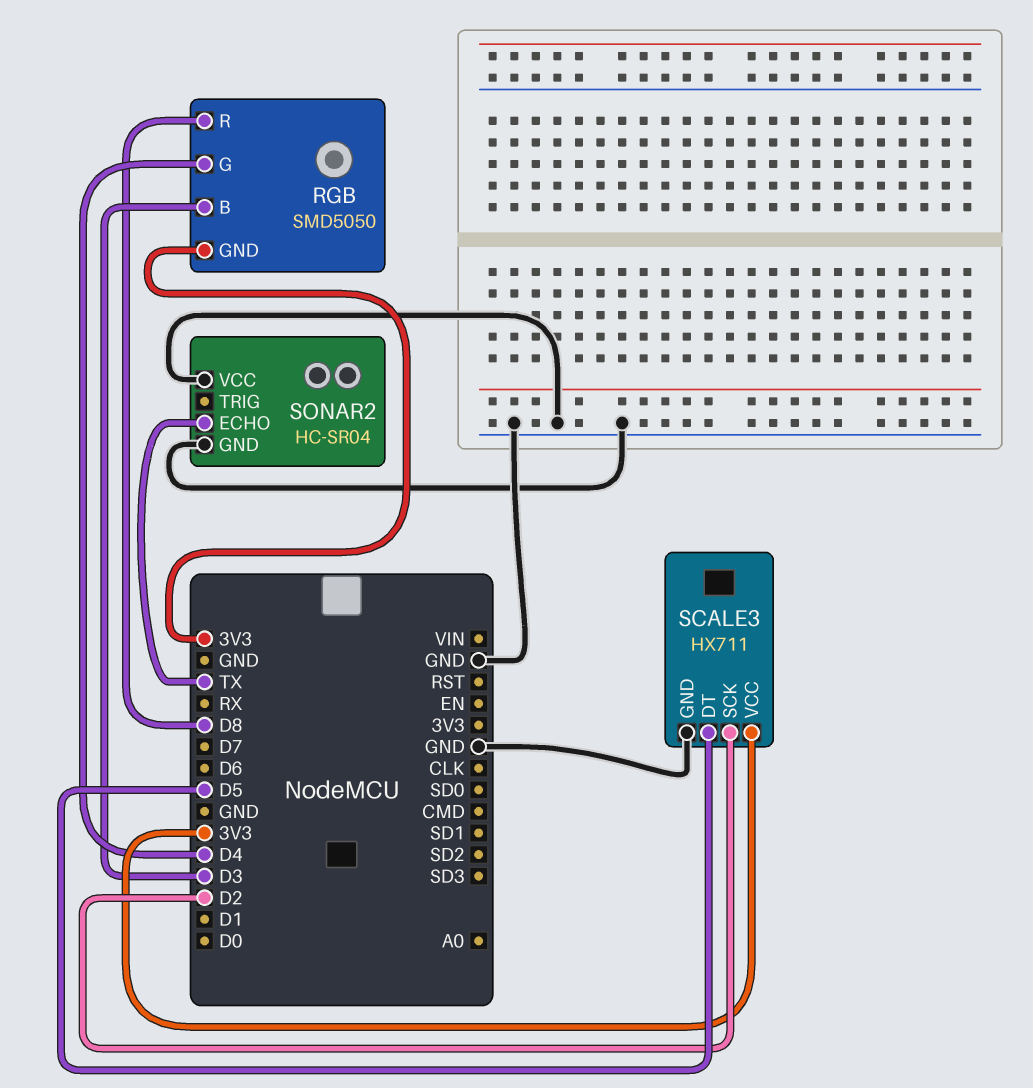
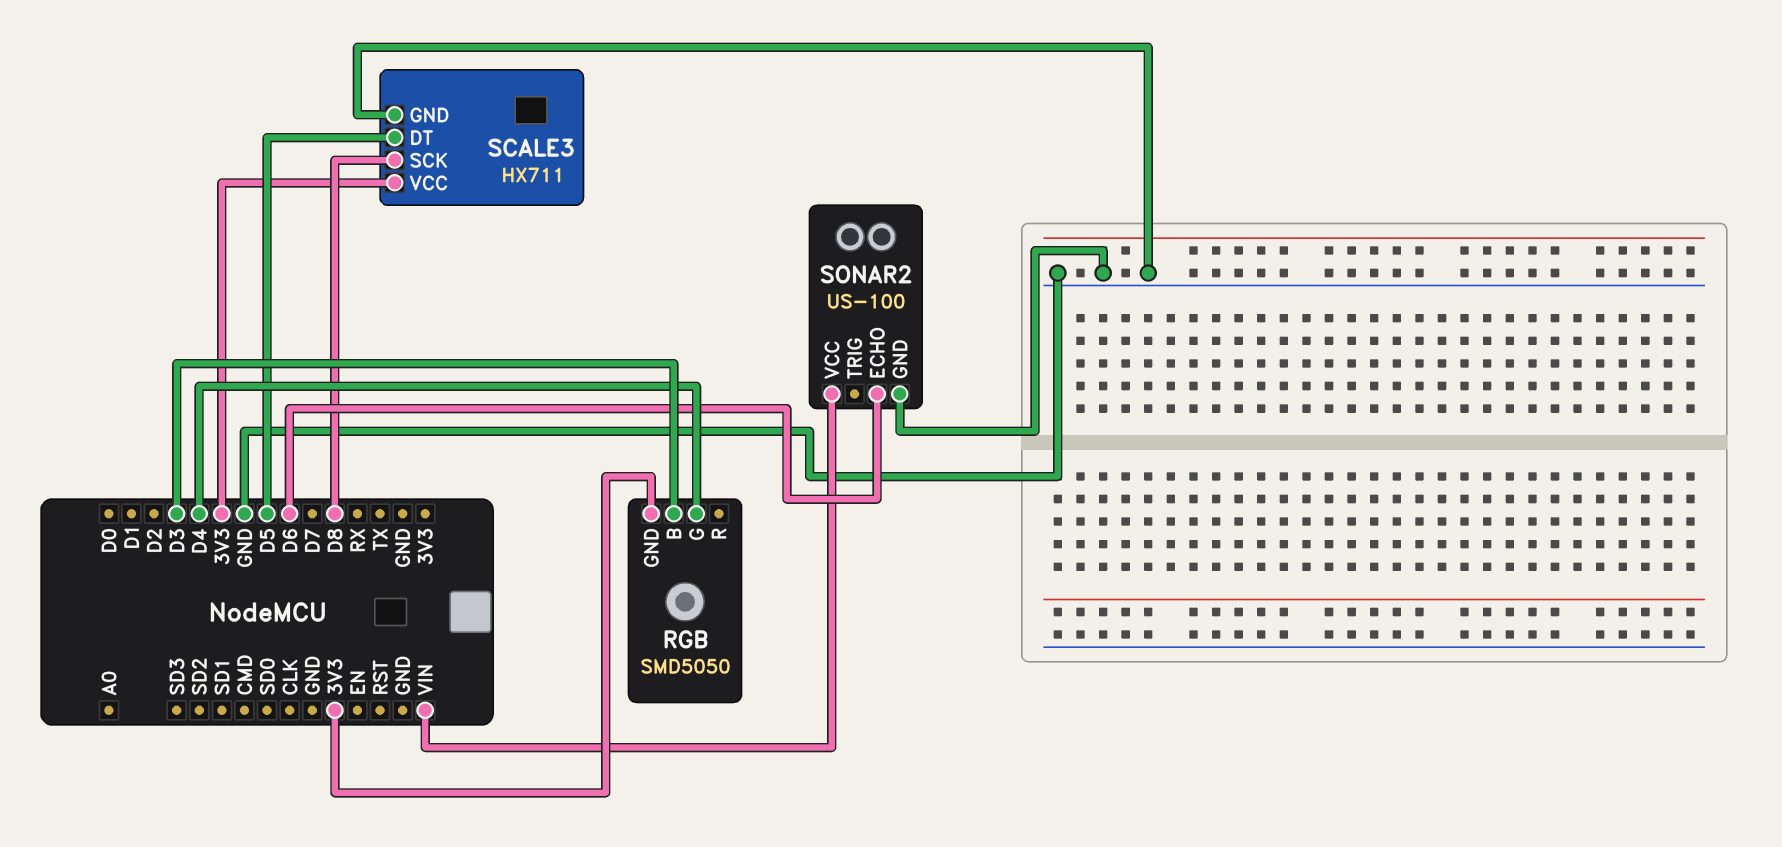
RGB pin R: D8 -> none
SCALE3 pin SCK: D2 -> D8
SONAR2: HC-SR04 -> US-100
SONAR2 pin ECHO: TX -> D6
SONAR2 pin VCC: GND -> VIN

